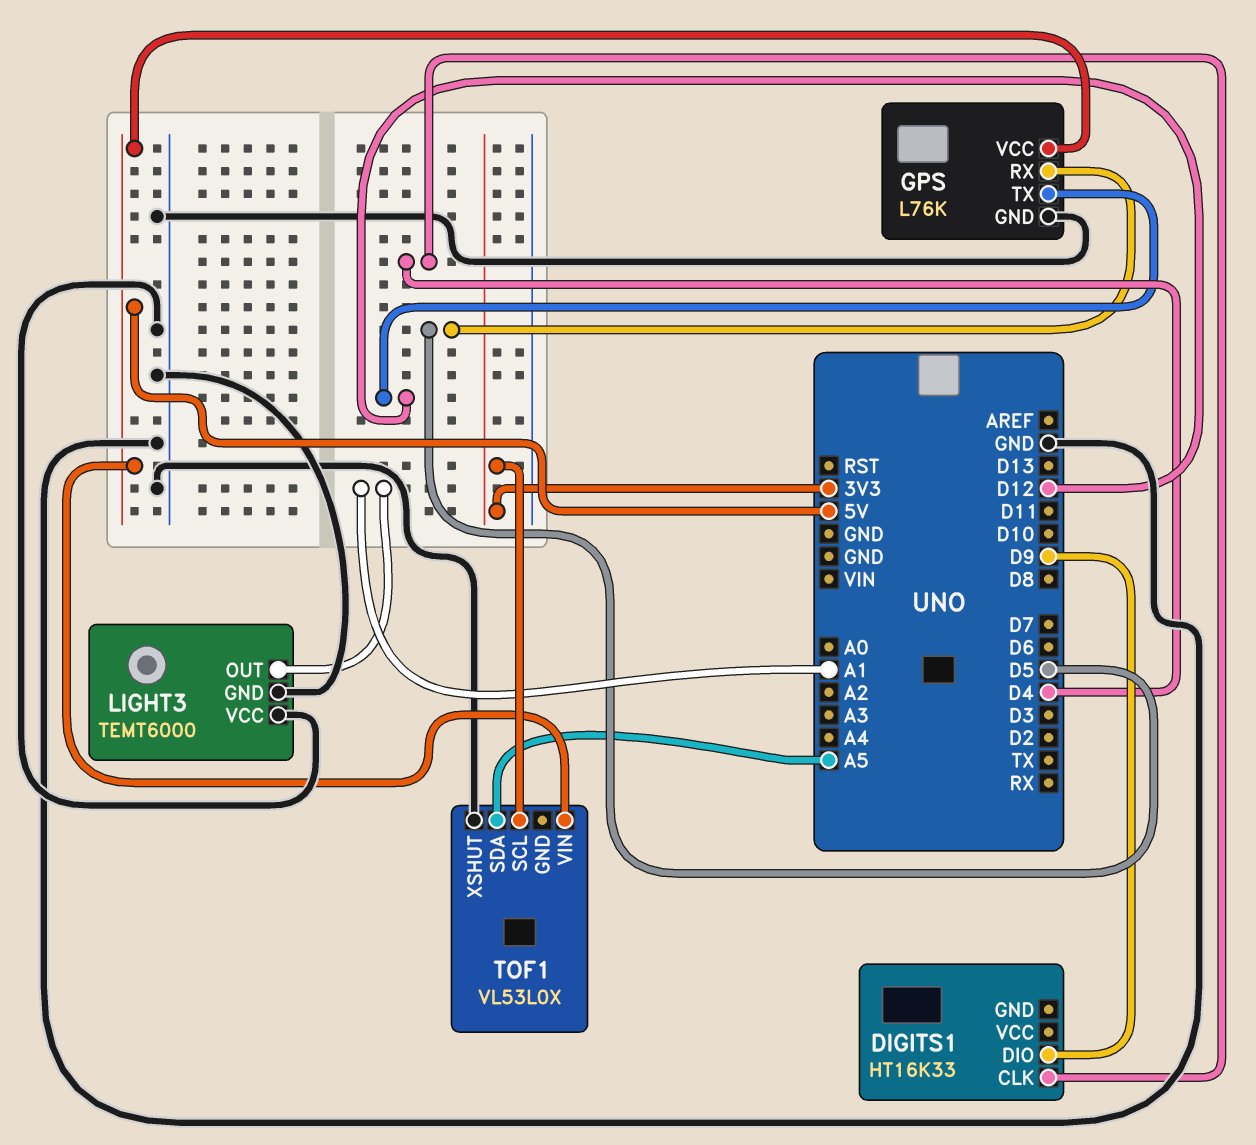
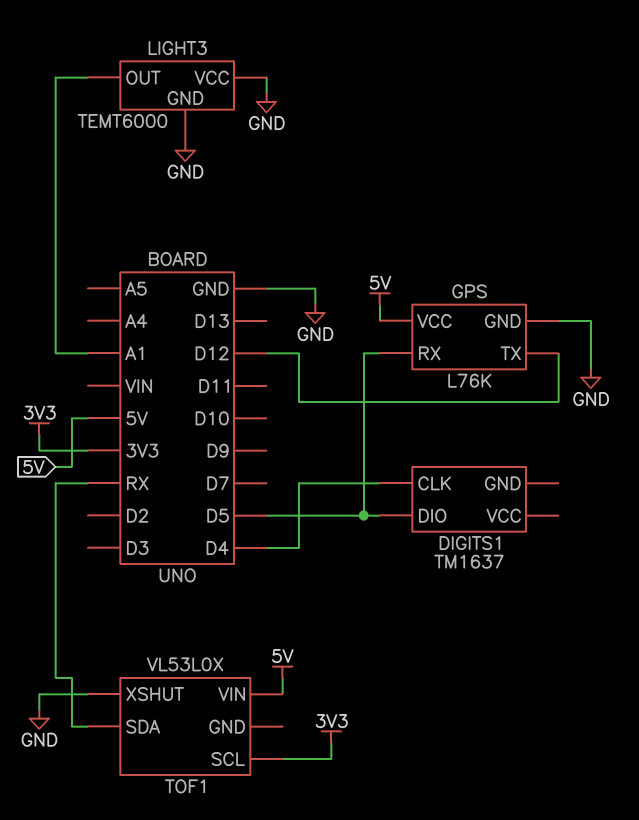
DIGITS1: HT16K33 -> TM1637
DIGITS1 pin DIO: D9 -> D5
TOF1 pin SDA: A5 -> RX

